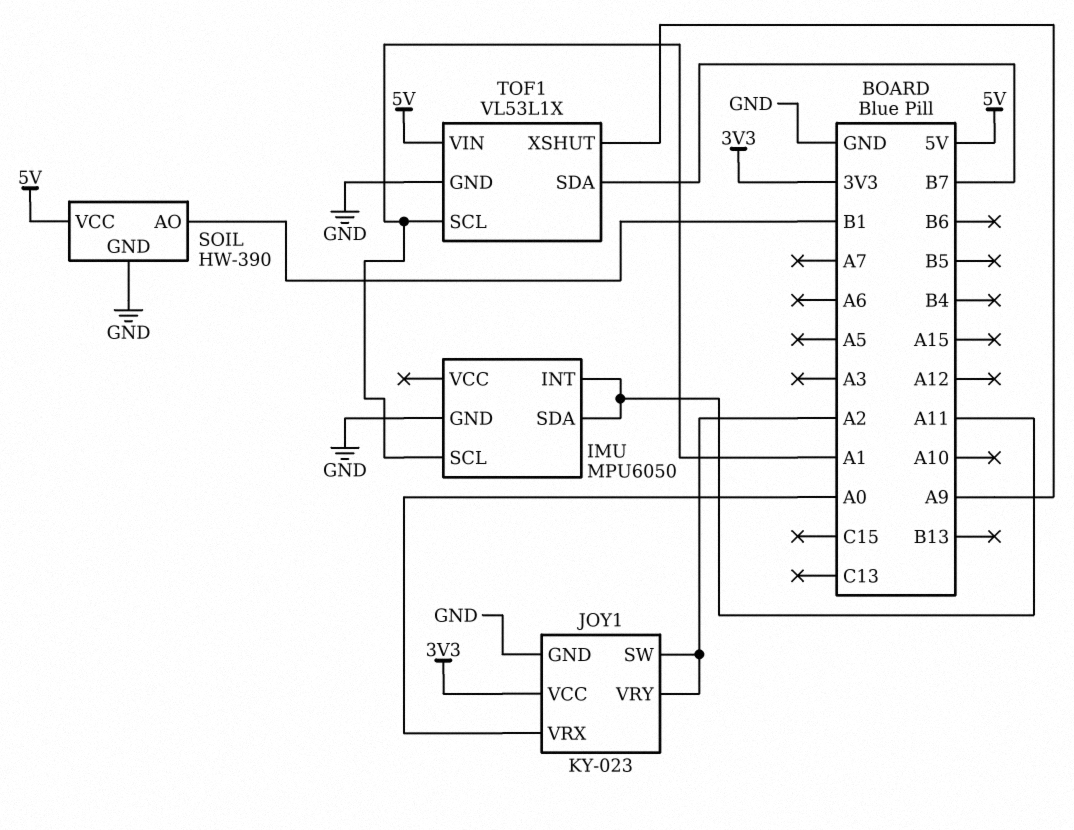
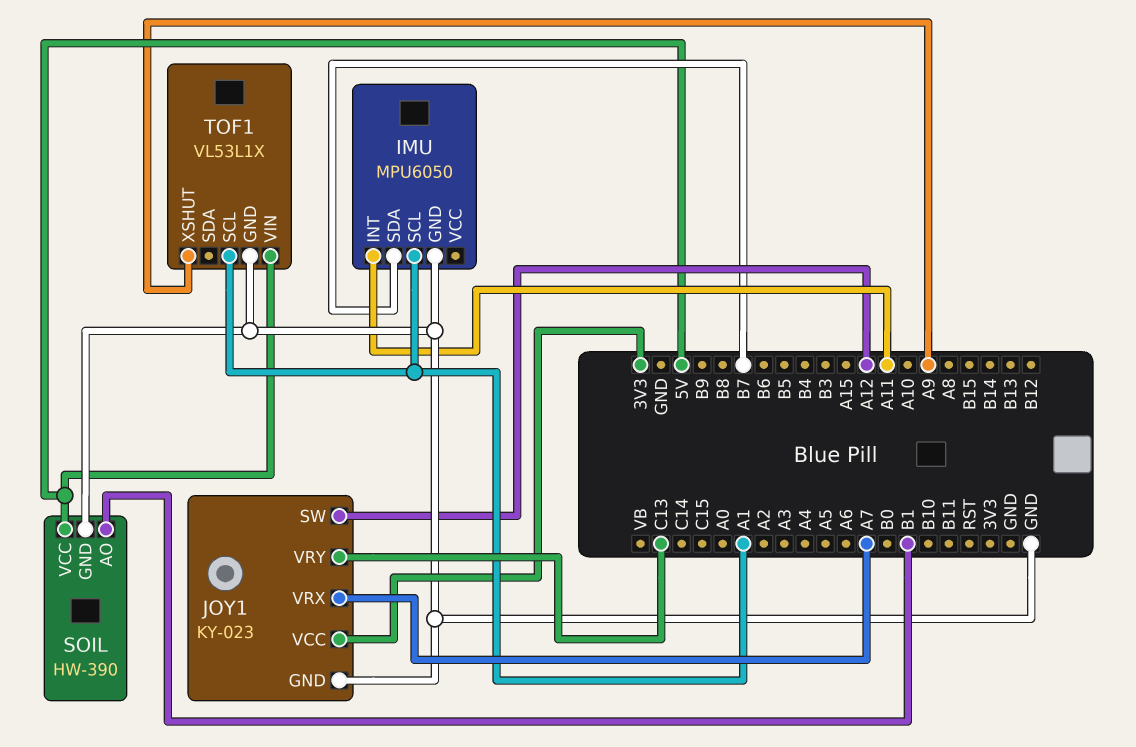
IMU pin SDA: A11 -> B7
JOY1 pin SW: A2 -> A12
JOY1 pin VRX: A0 -> A7
JOY1 pin VRY: A2 -> C13
TOF1 pin SDA: B7 -> none

